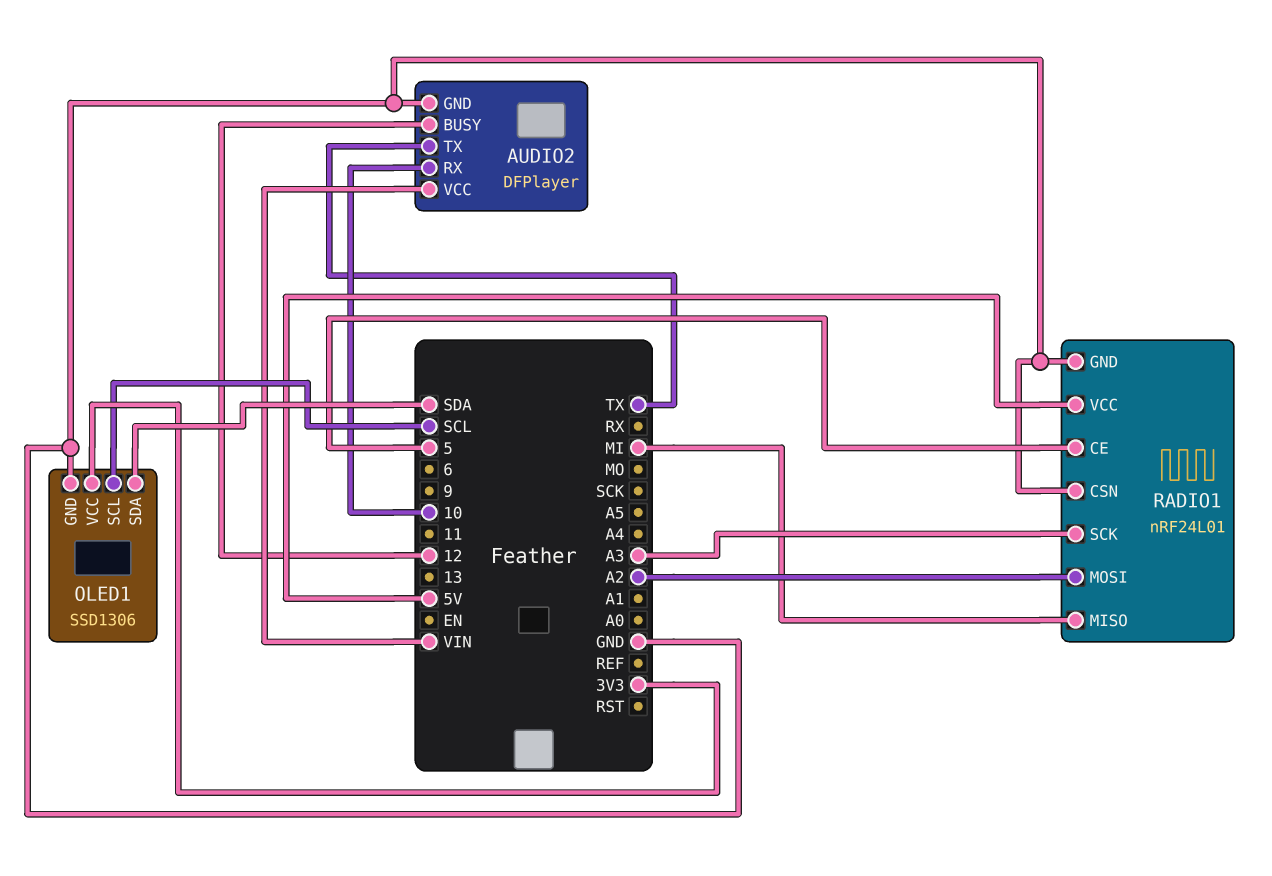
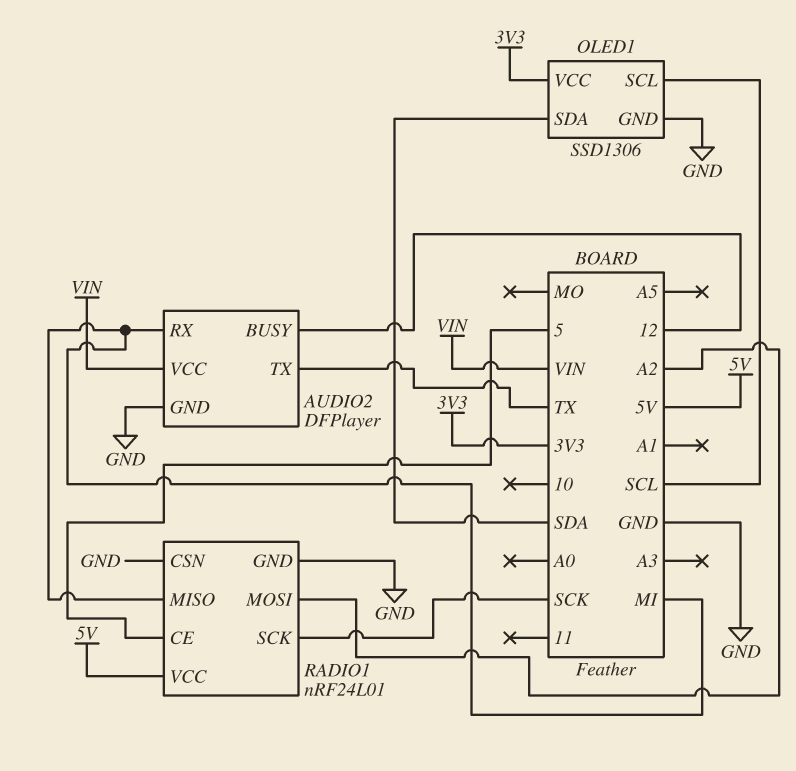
AUDIO2 pin RX: 10 -> MI
RADIO1 pin SCK: A3 -> SCK

